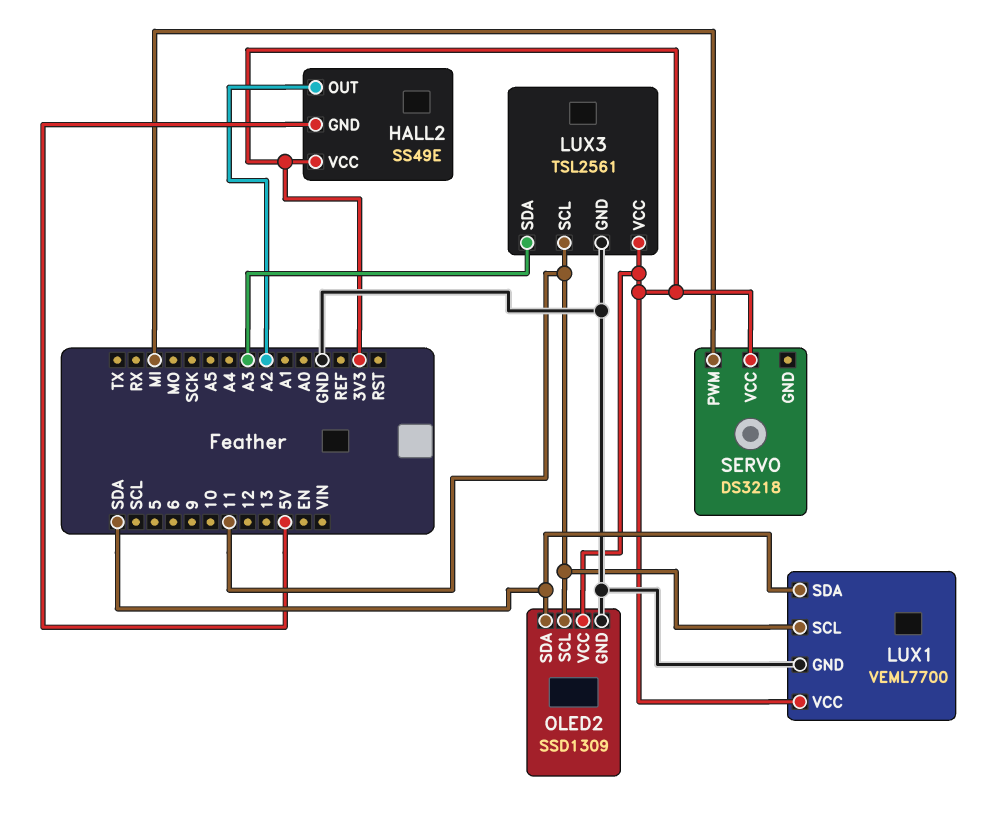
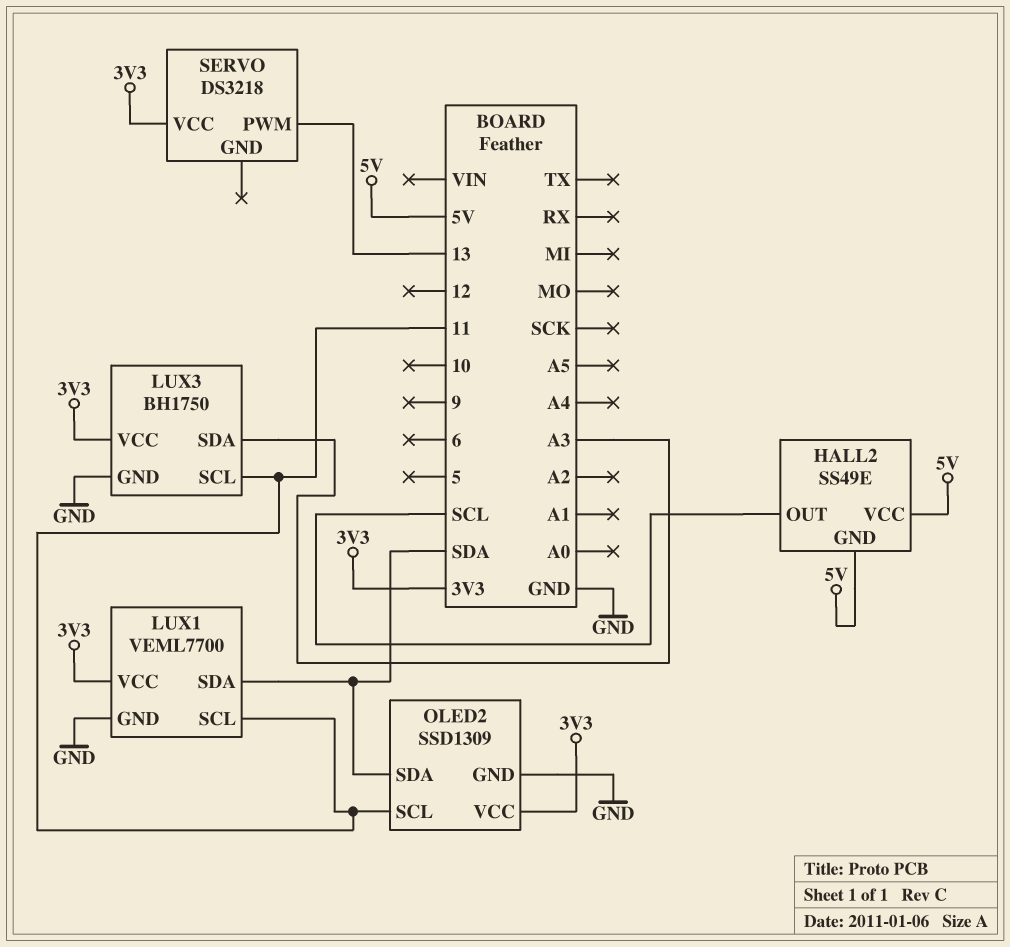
HALL2 pin OUT: A2 -> SCL
HALL2 pin VCC: 3V3 -> 5V
LUX3: TSL2561 -> BH1750
SERVO pin PWM: MI -> 13

